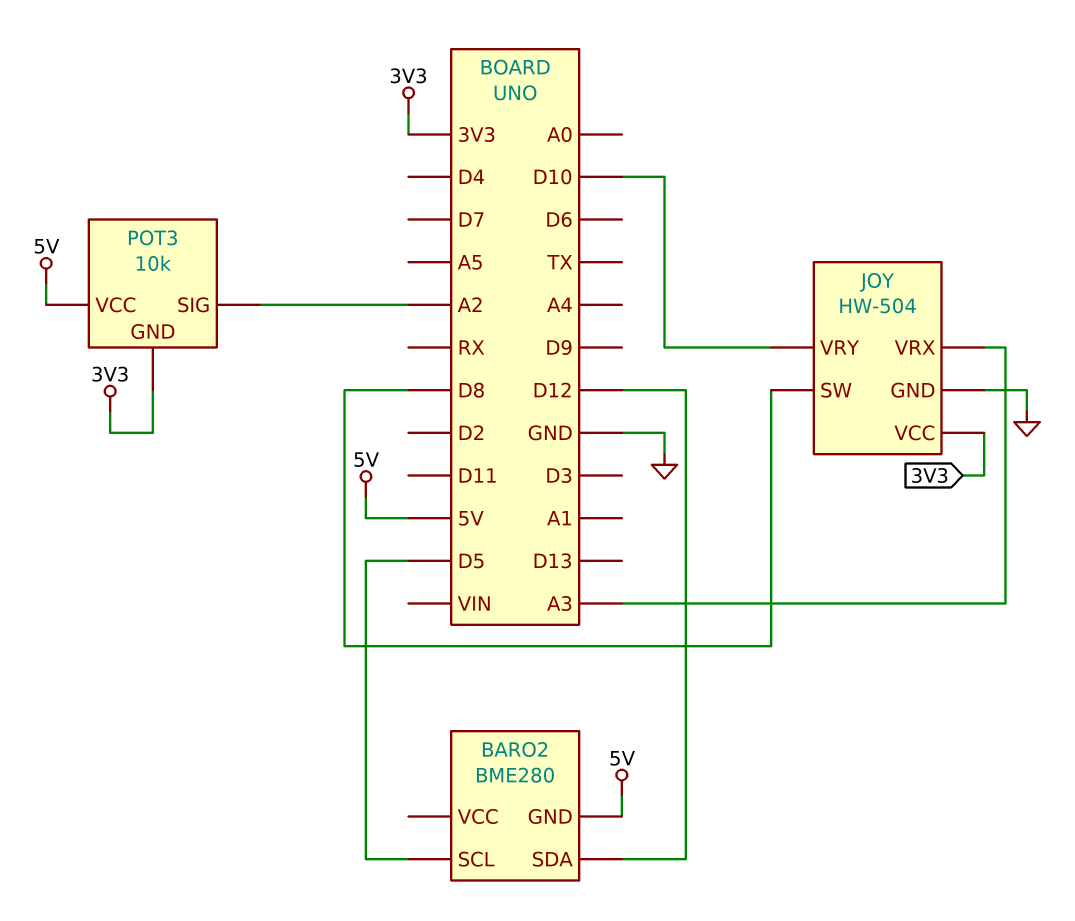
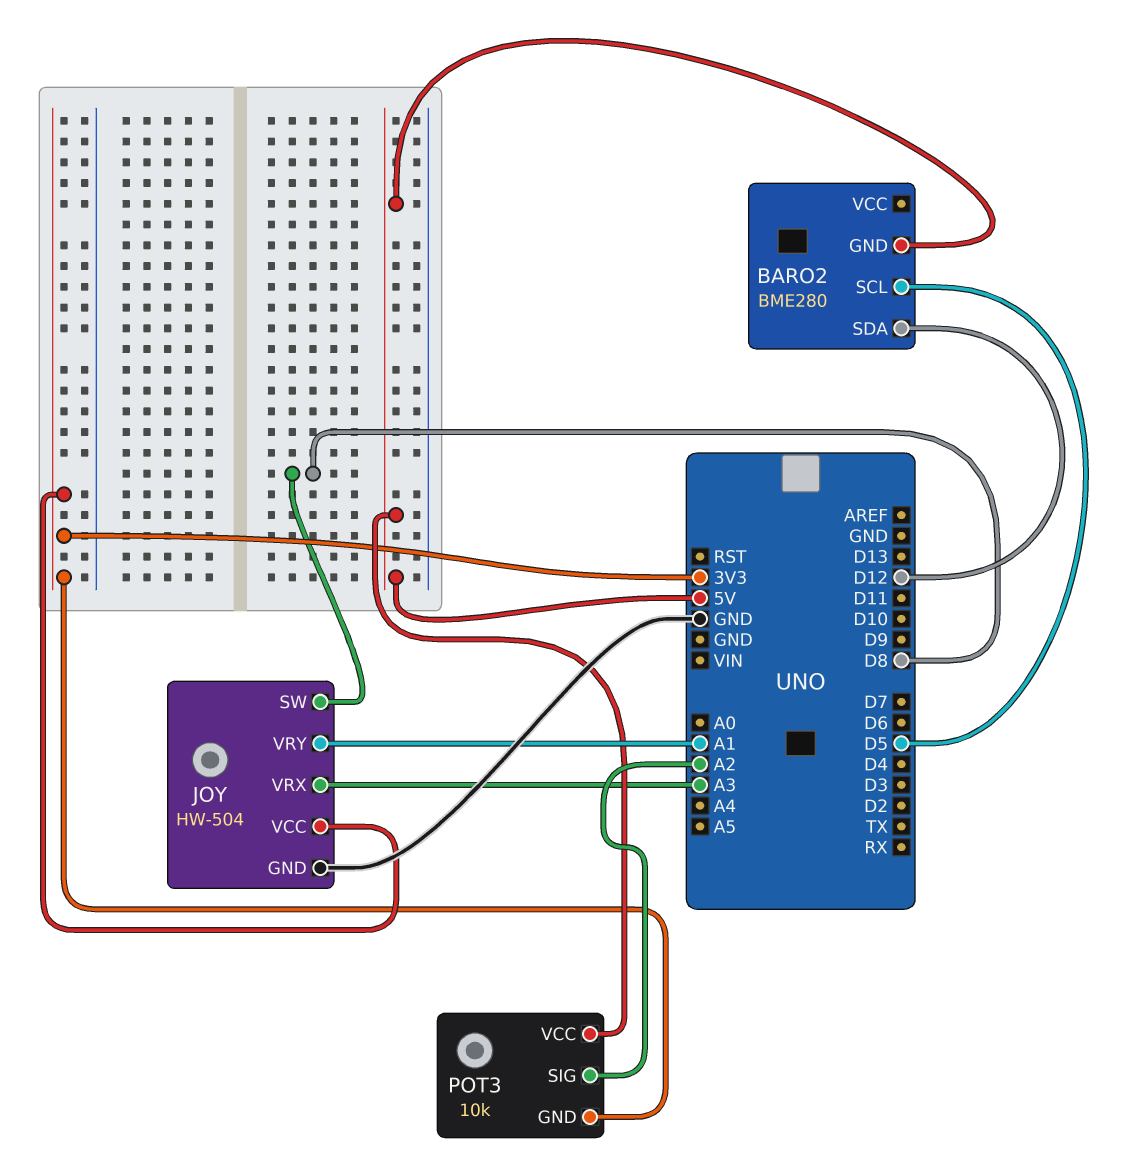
JOY pin VRY: D10 -> A1

